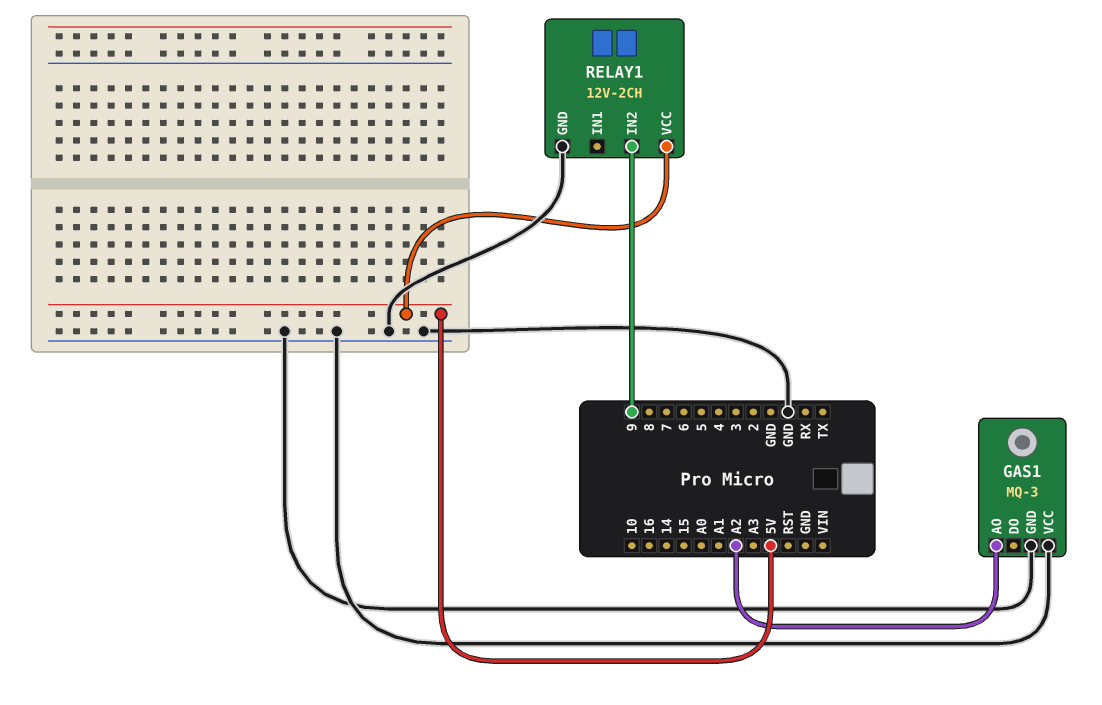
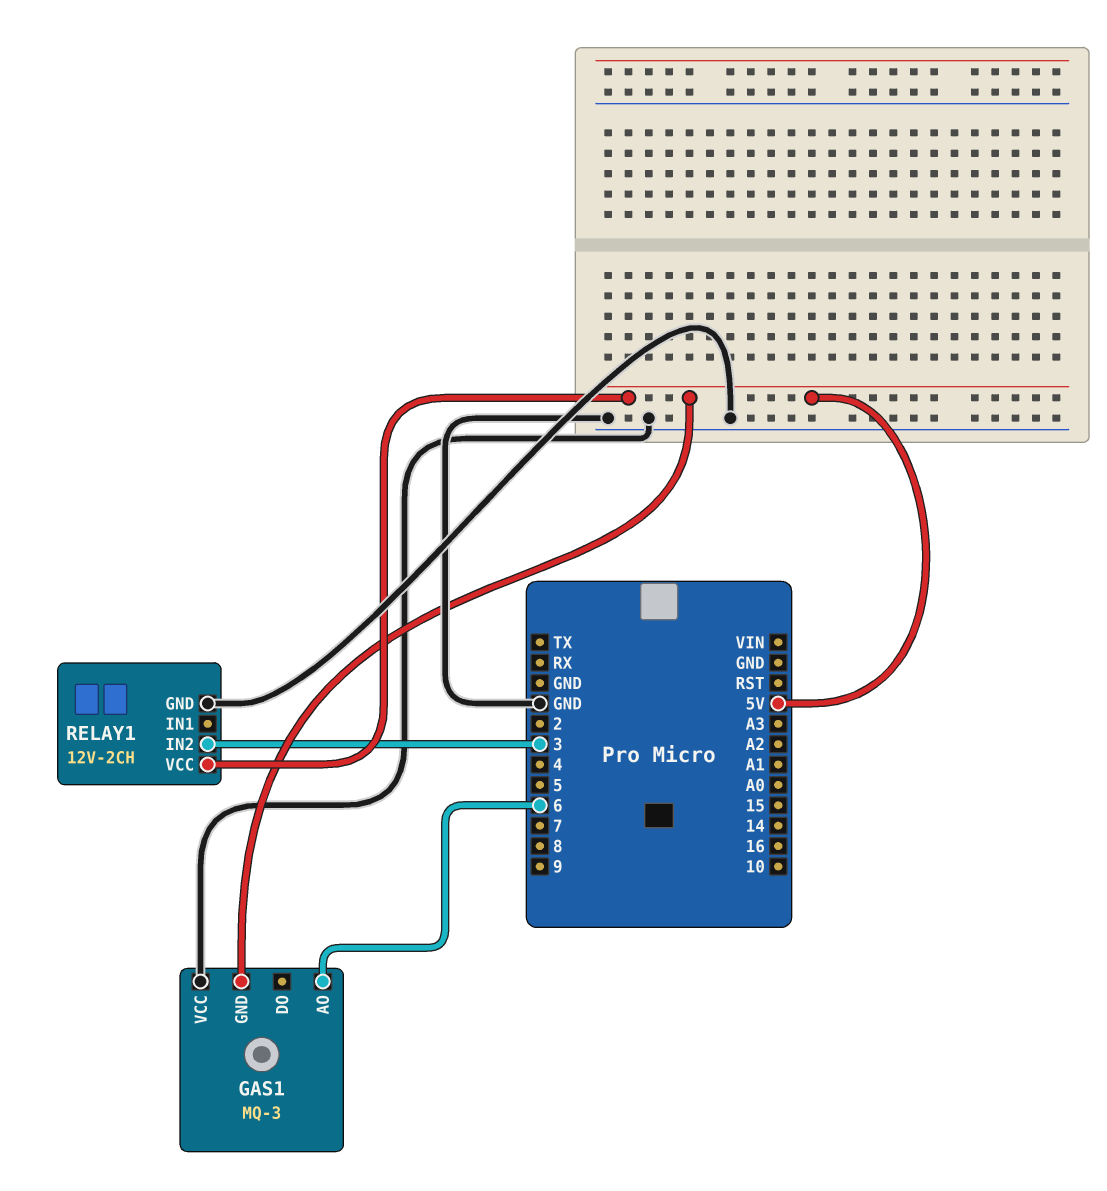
GAS1 pin AO: A2 -> 6
GAS1 pin GND: GND -> 5V
RELAY1 pin IN2: 9 -> 3

